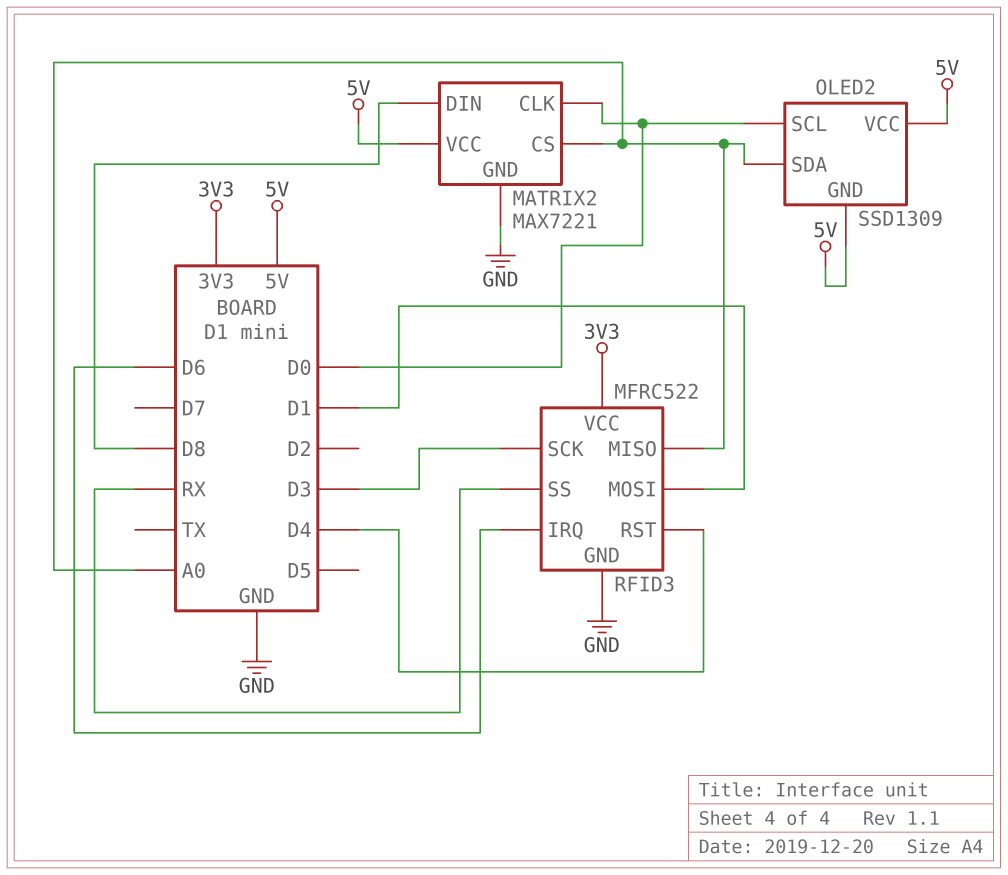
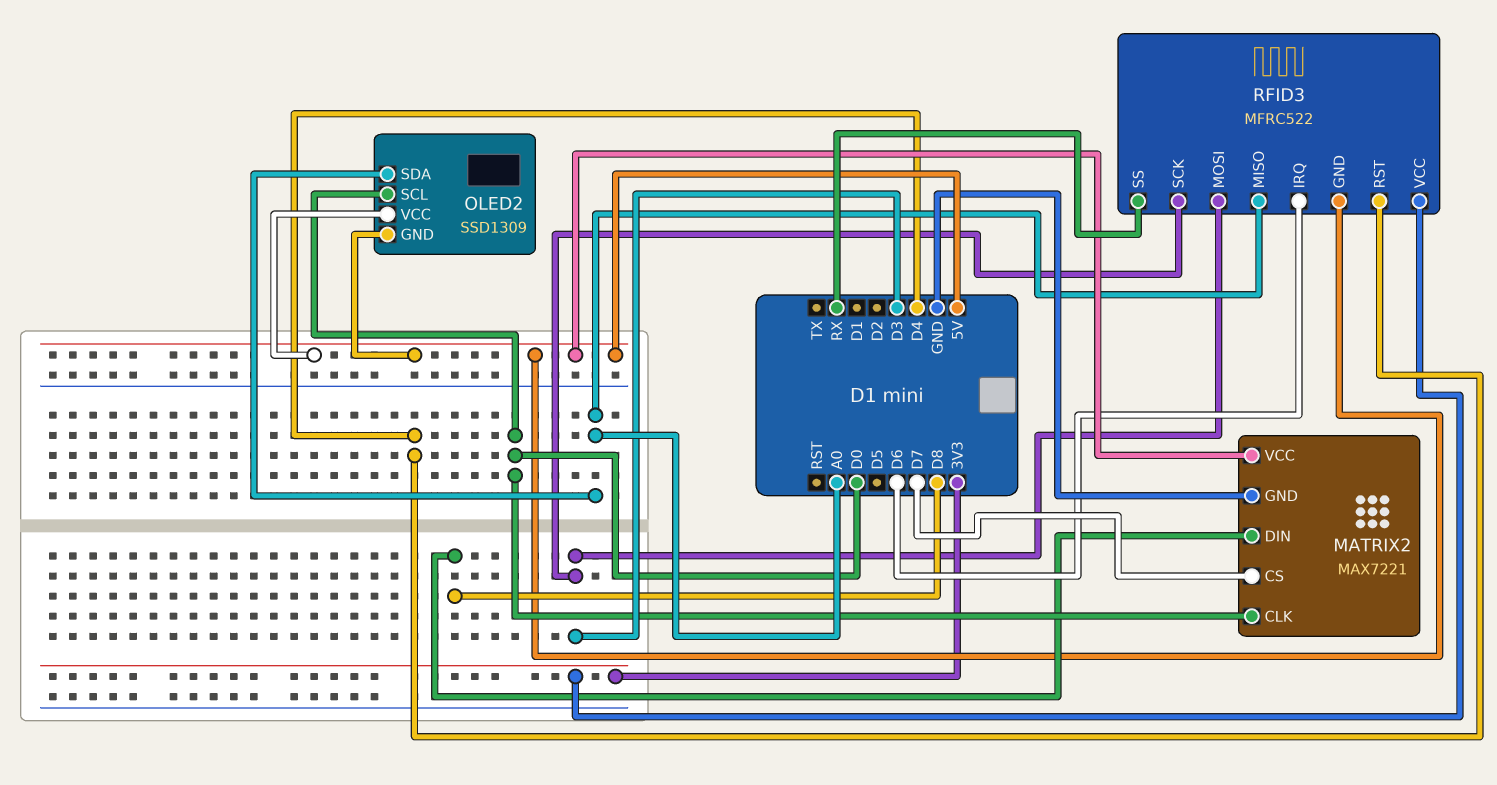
MATRIX2 pin CS: A0 -> D7
RFID3 pin GND: GND -> 5V
RFID3 pin MOSI: D1 -> D3

